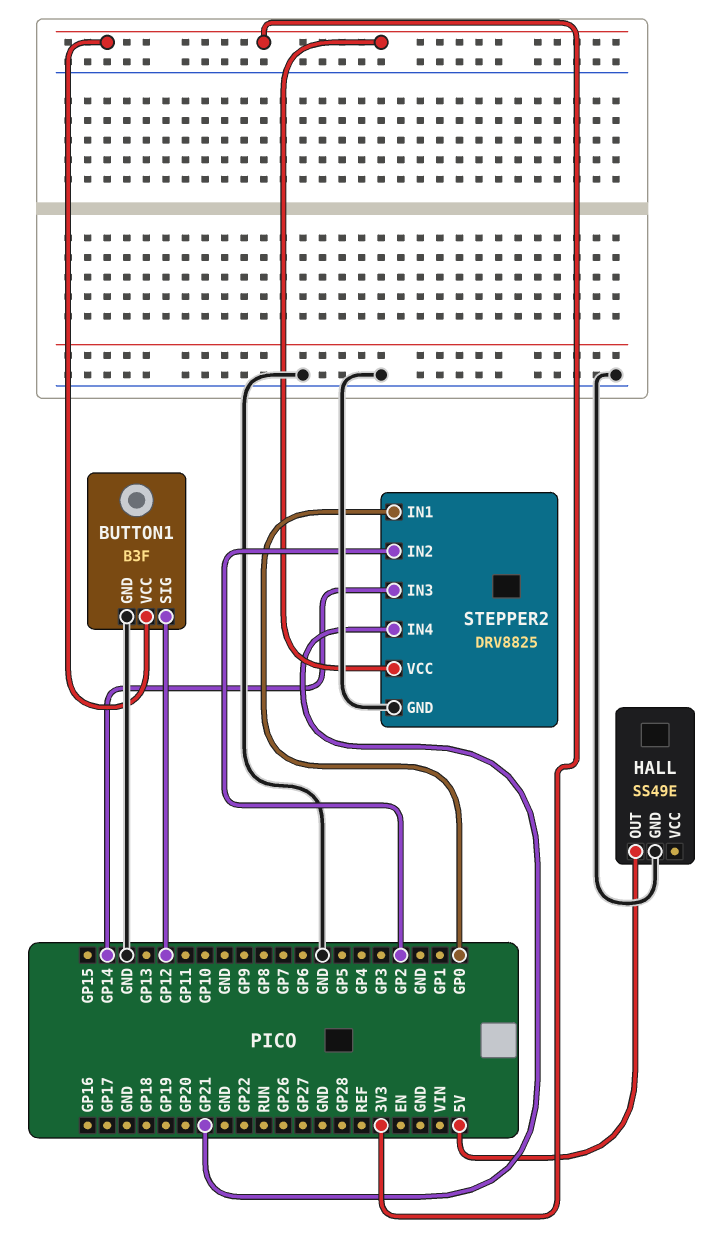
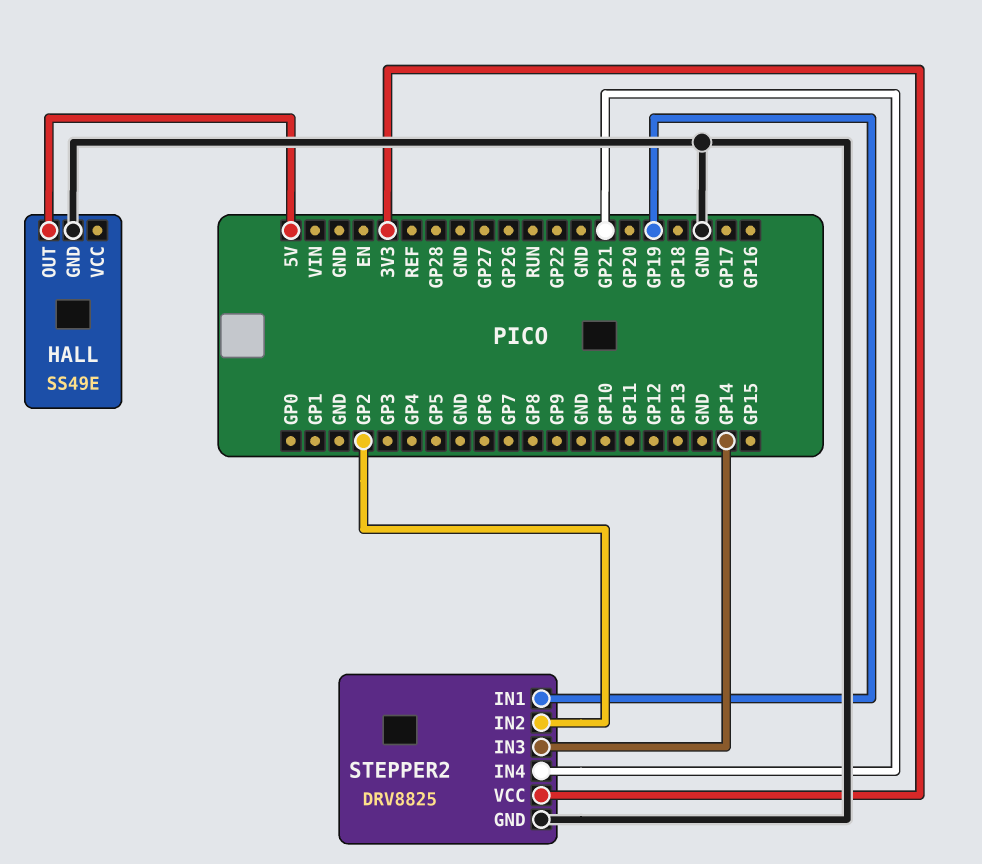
BUTTON1: B3F -> none
BUTTON1 pin GND: GND -> none
BUTTON1 pin SIG: GP12 -> none
BUTTON1 pin VCC: 3V3 -> none
STEPPER2 pin IN1: GP0 -> GP19

